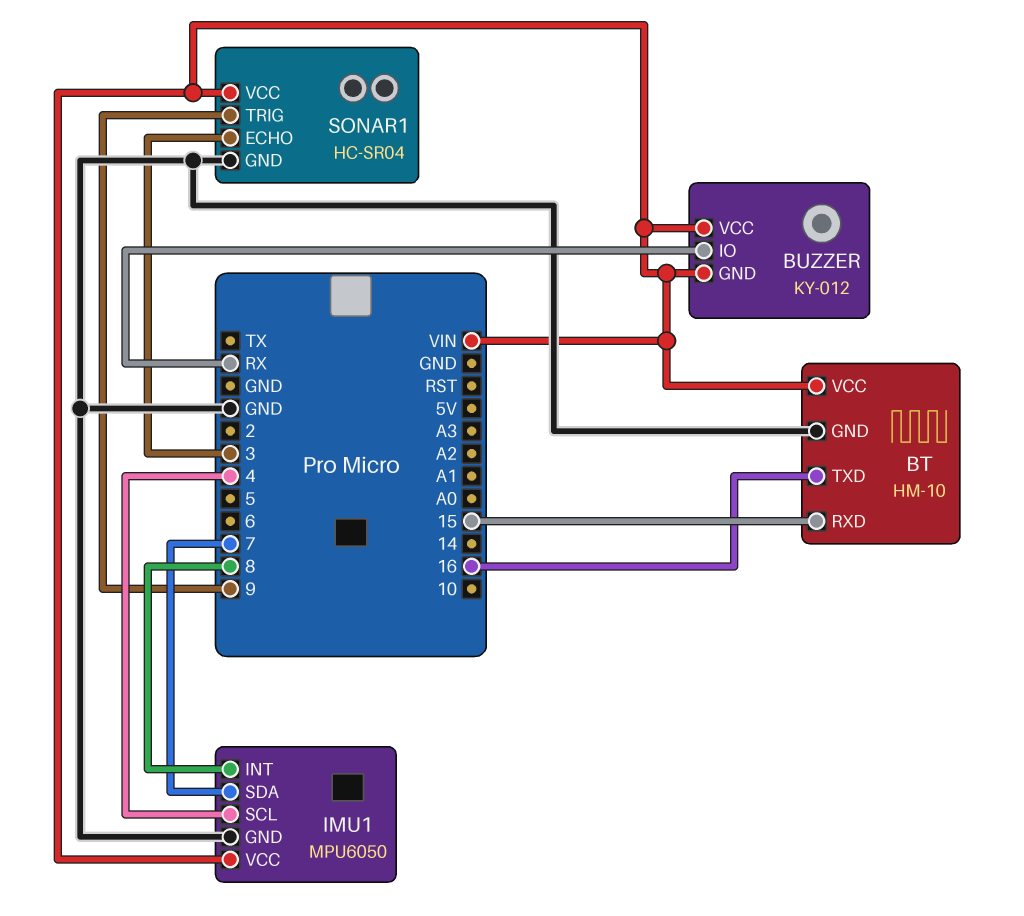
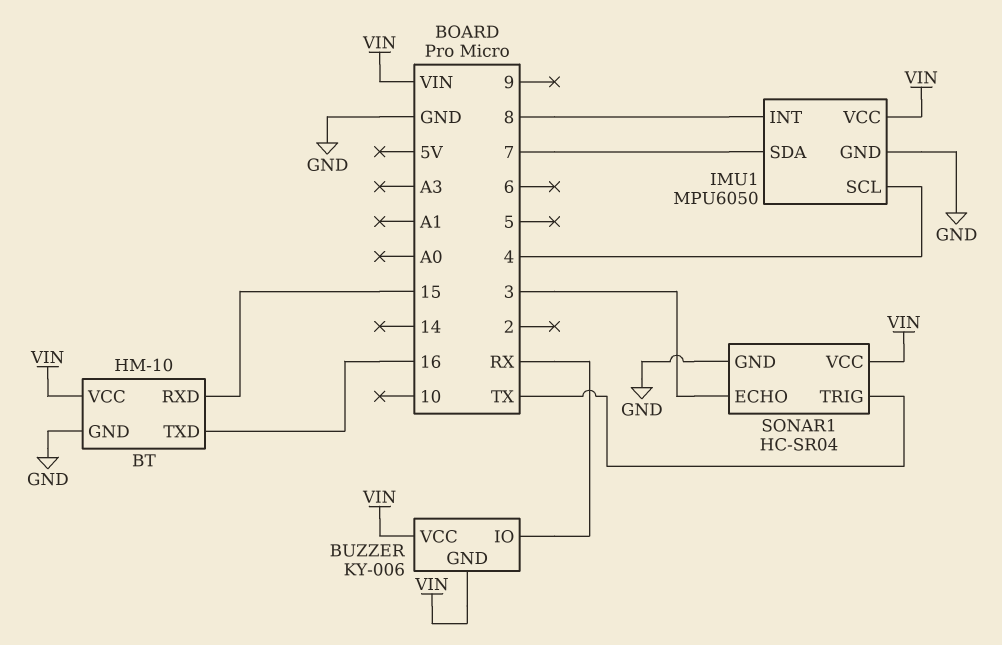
BUZZER: KY-012 -> KY-006
SONAR1 pin TRIG: 9 -> TX

